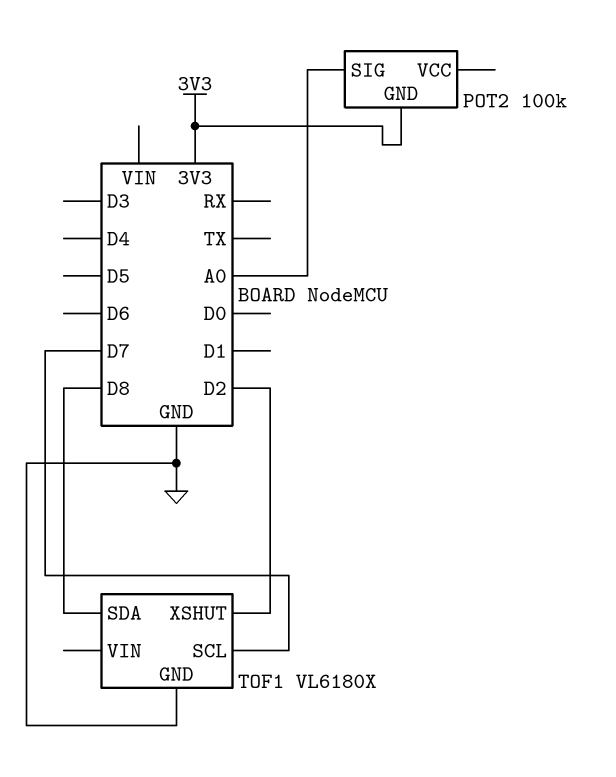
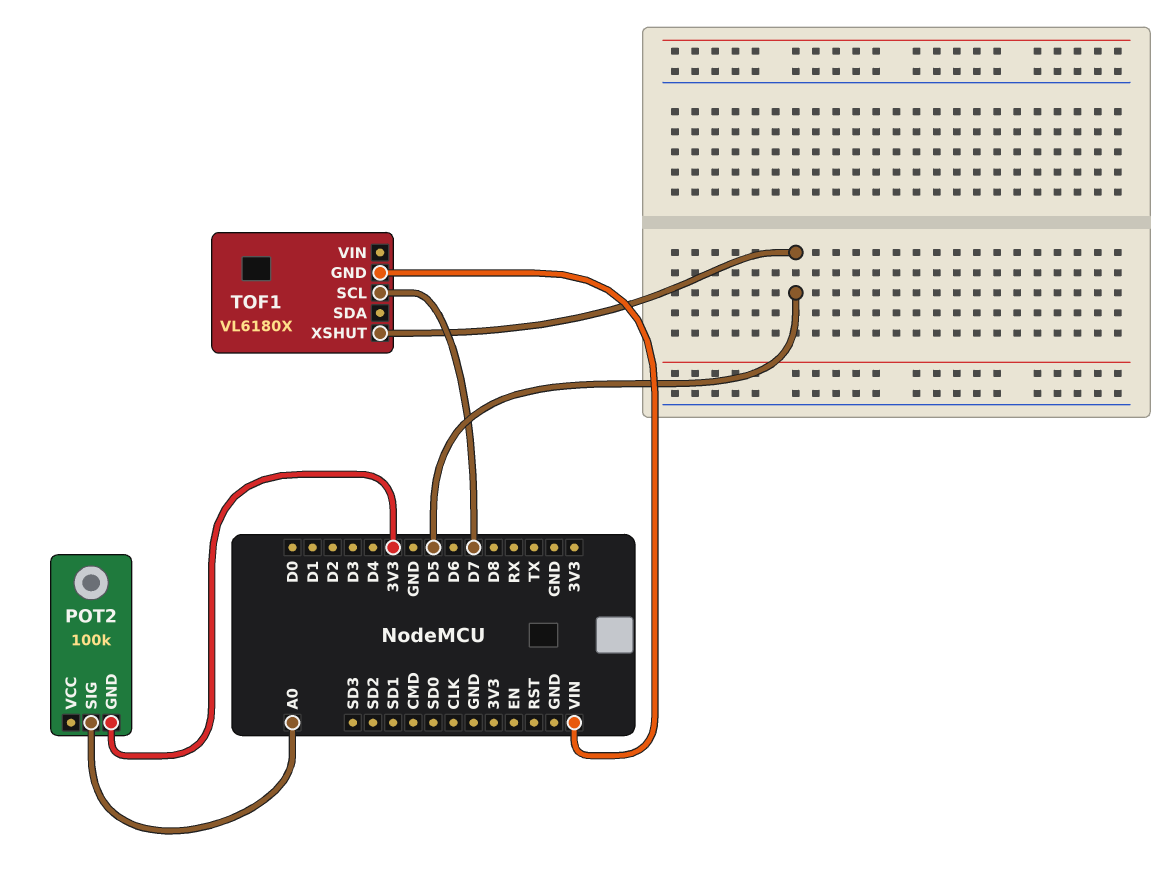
TOF1 pin GND: GND -> VIN
TOF1 pin SDA: D8 -> none
TOF1 pin XSHUT: D2 -> D5

